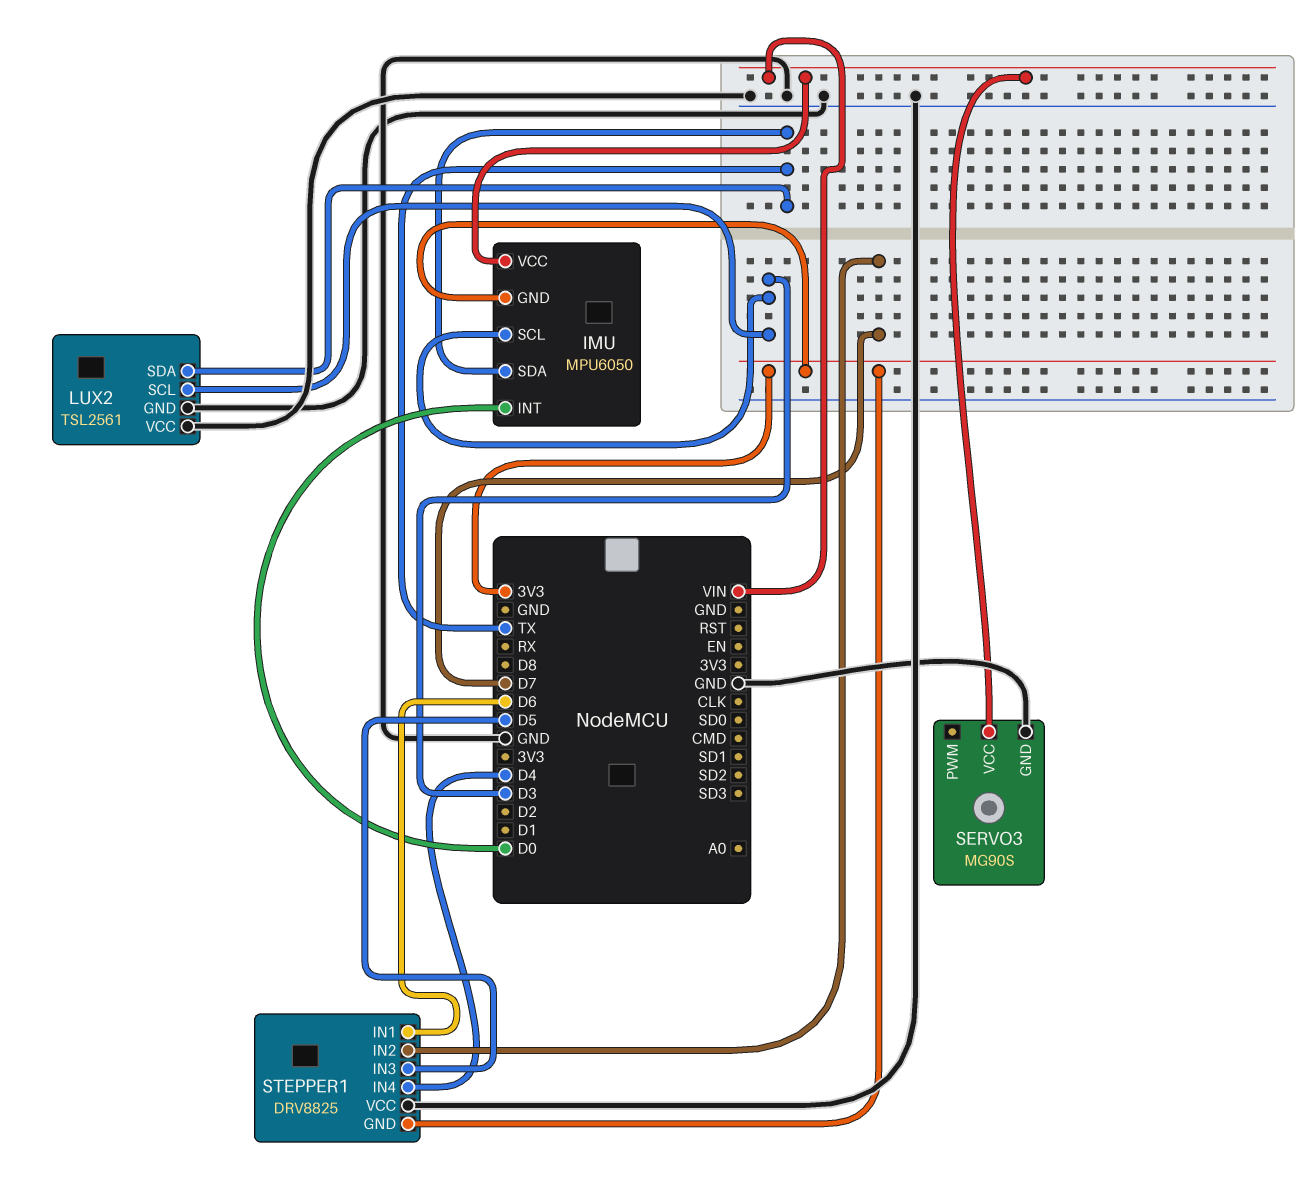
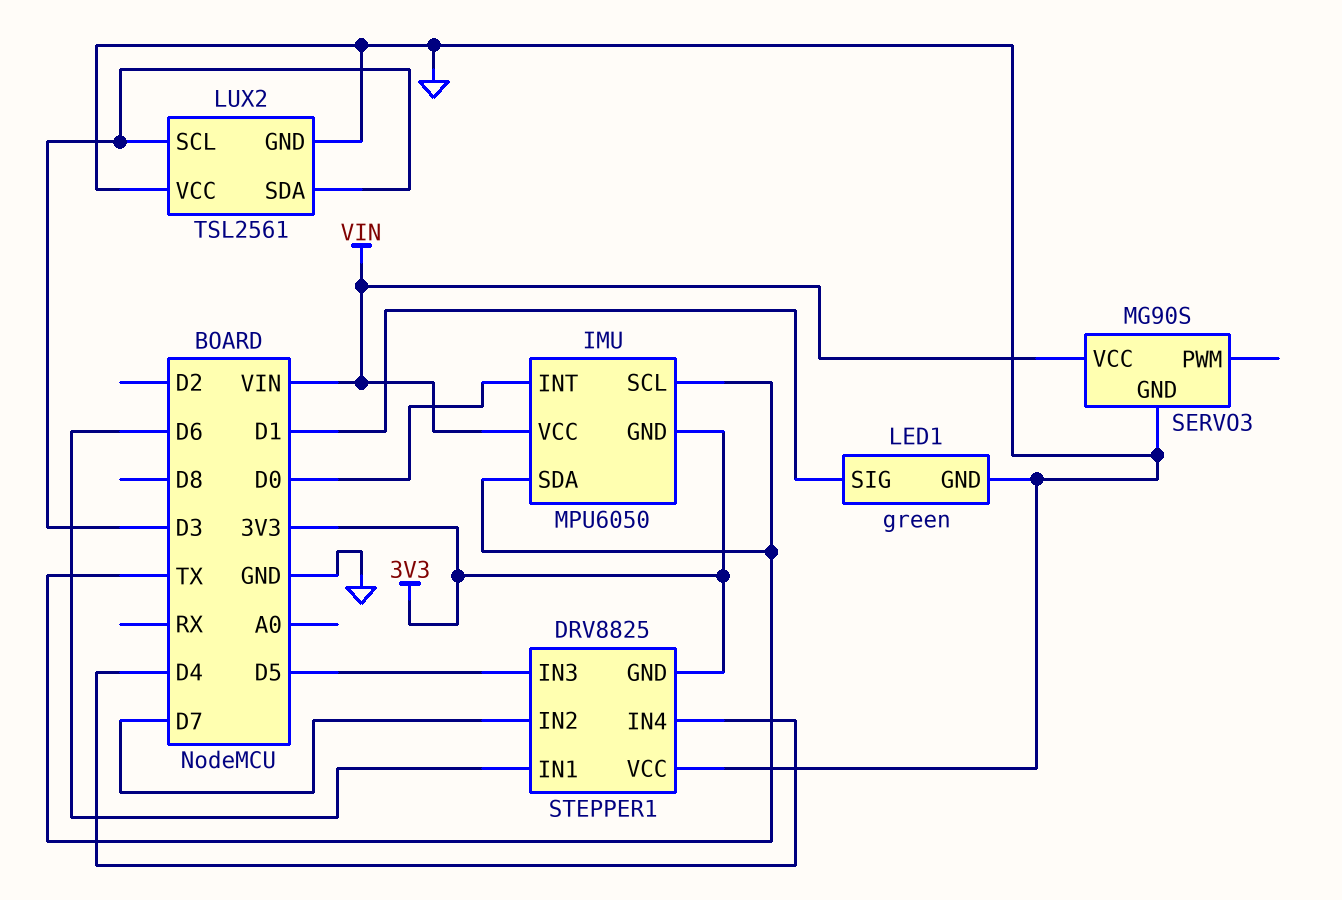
IMU pin SCL: D3 -> TX
LED1: none -> green
LED1 pin GND: none -> GND
LED1 pin SIG: none -> D1
LUX2 pin SDA: TX -> D3

